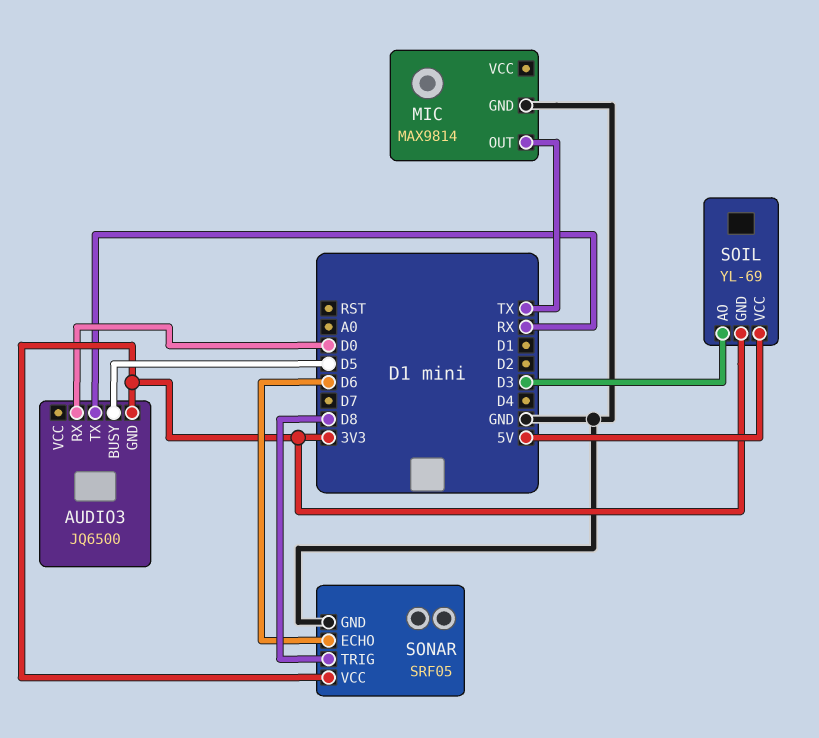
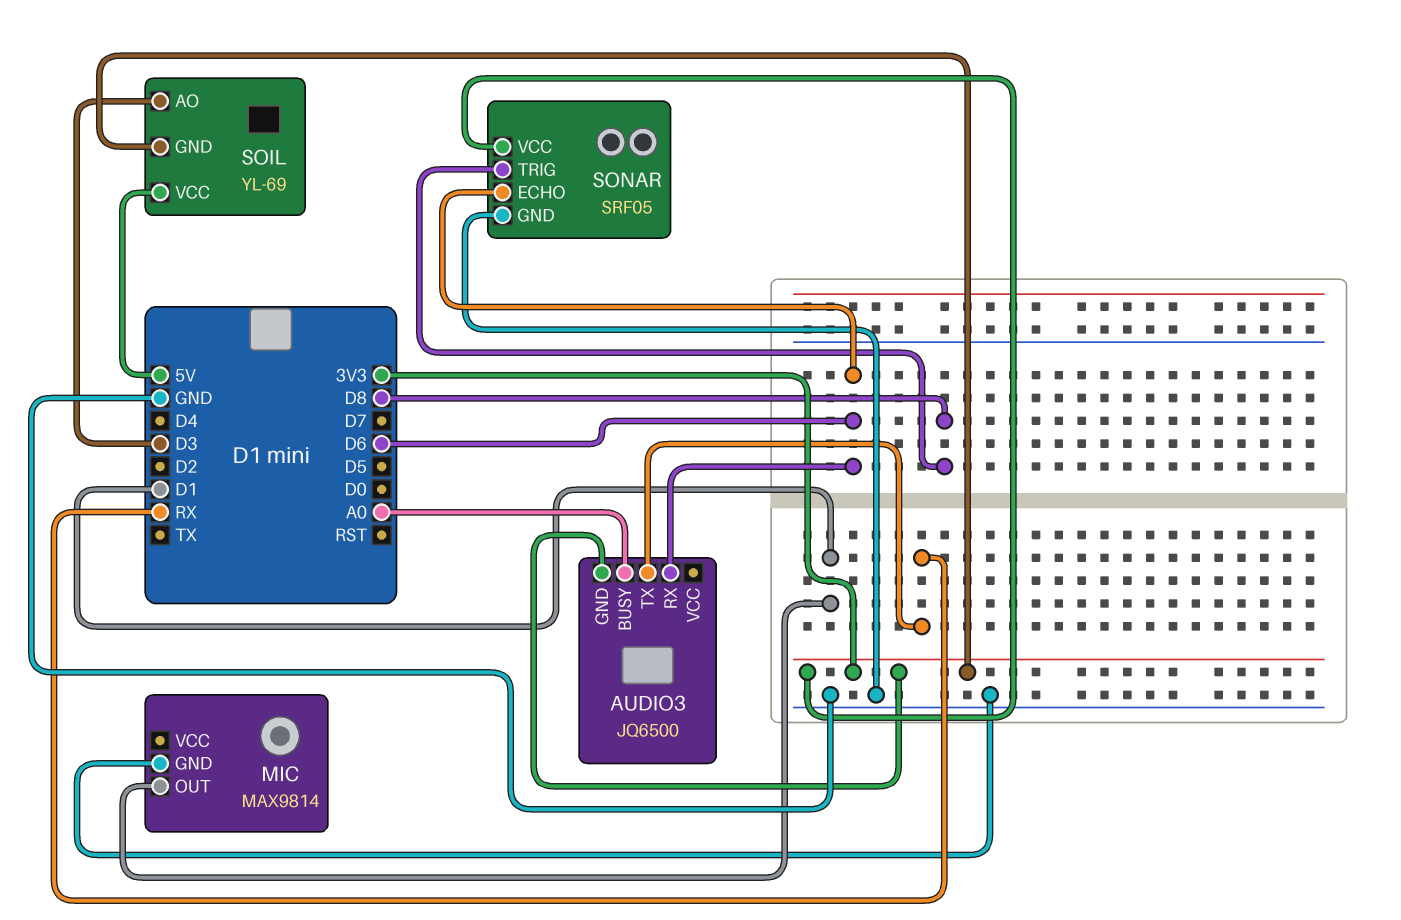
AUDIO3 pin BUSY: D5 -> A0
AUDIO3 pin RX: D0 -> D6
MIC pin OUT: TX -> D1

